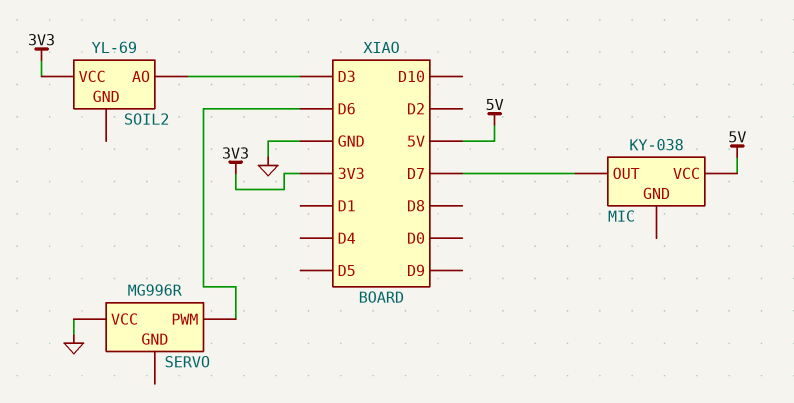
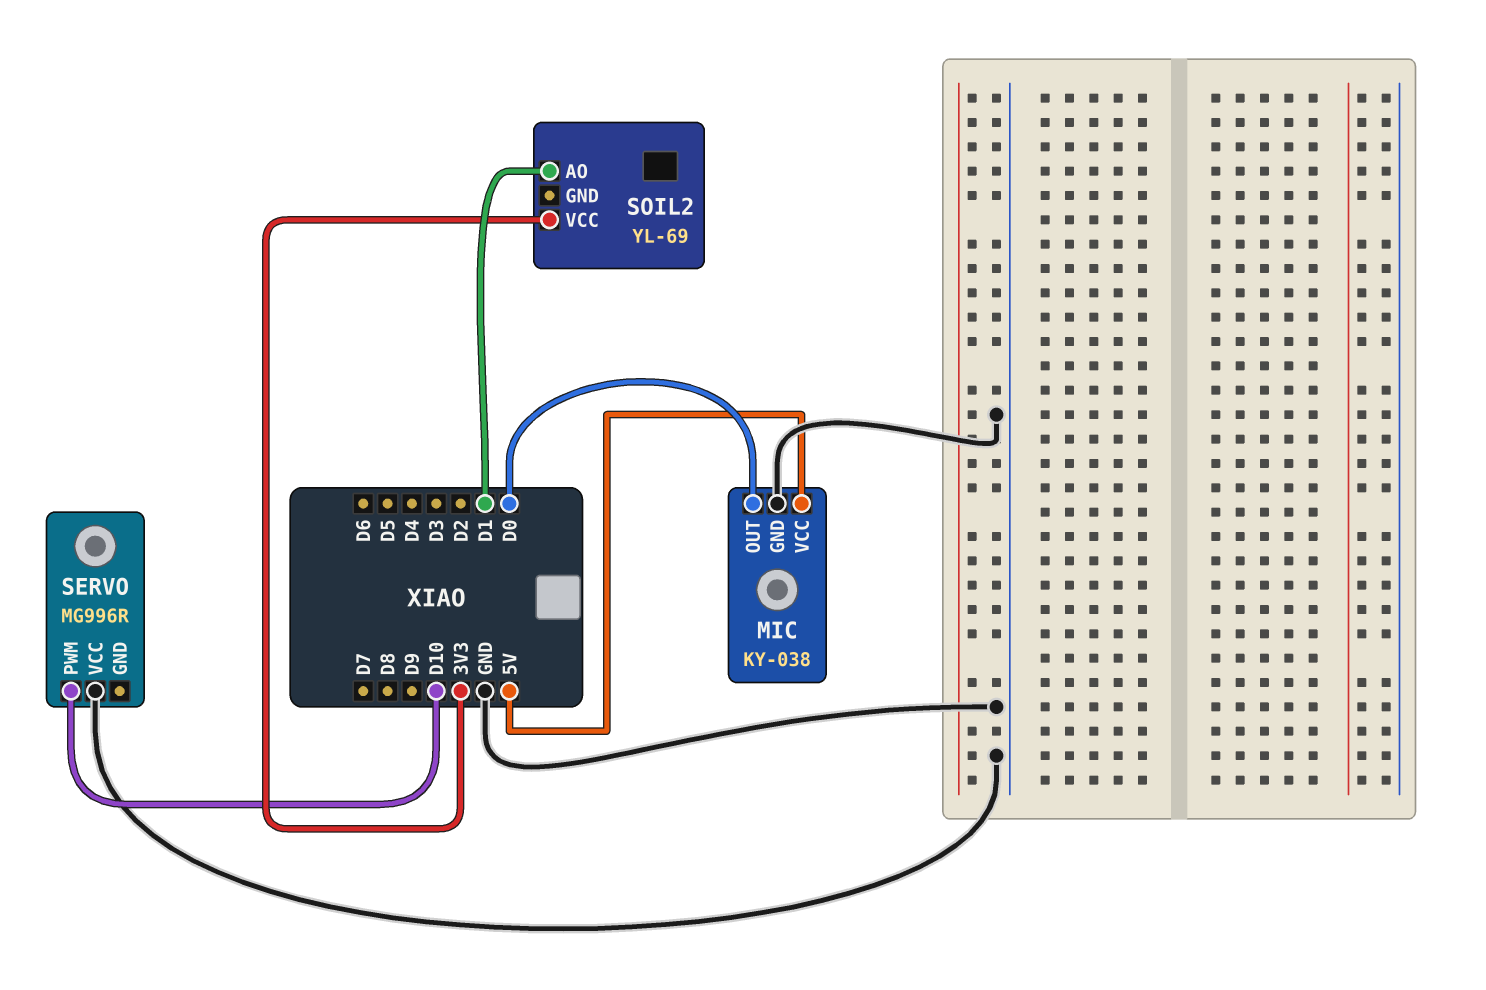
MIC pin GND: none -> GND
MIC pin OUT: D7 -> D0
SERVO pin PWM: D6 -> D10
SOIL2 pin AO: D3 -> D1

